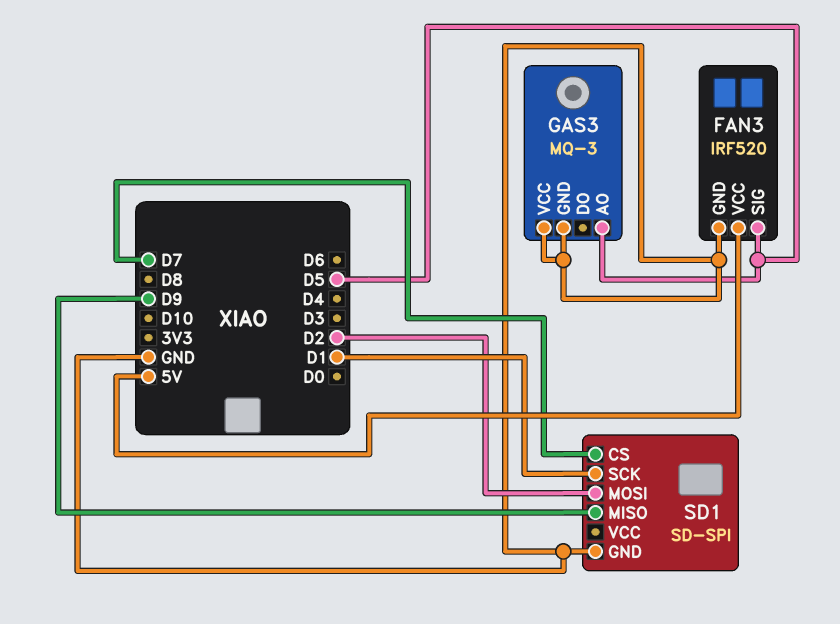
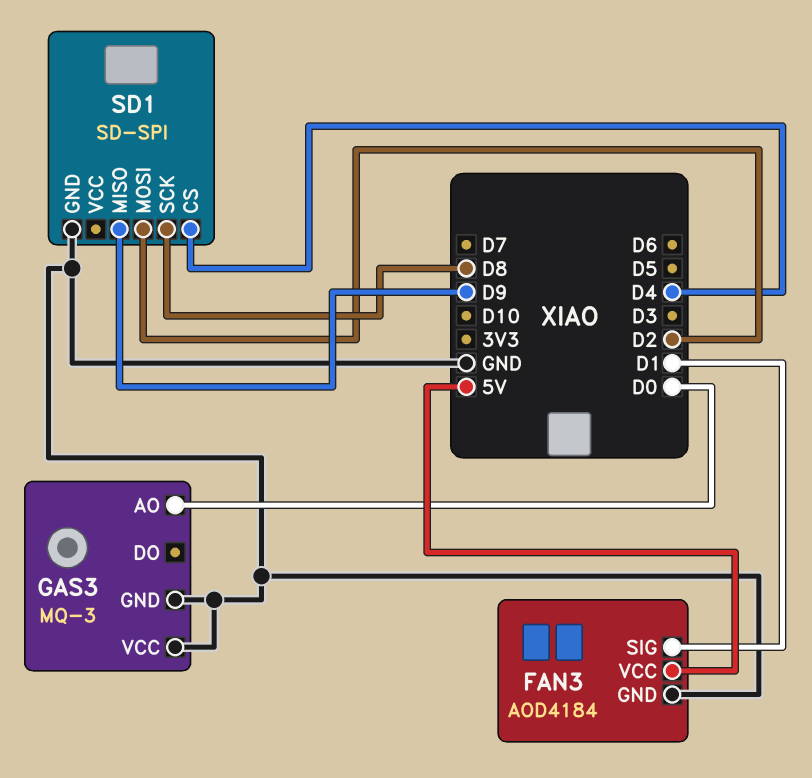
FAN3: IRF520 -> AOD4184
FAN3 pin SIG: D5 -> D1
GAS3 pin AO: D5 -> D0
SD1 pin CS: D7 -> D4
SD1 pin SCK: D1 -> D8

